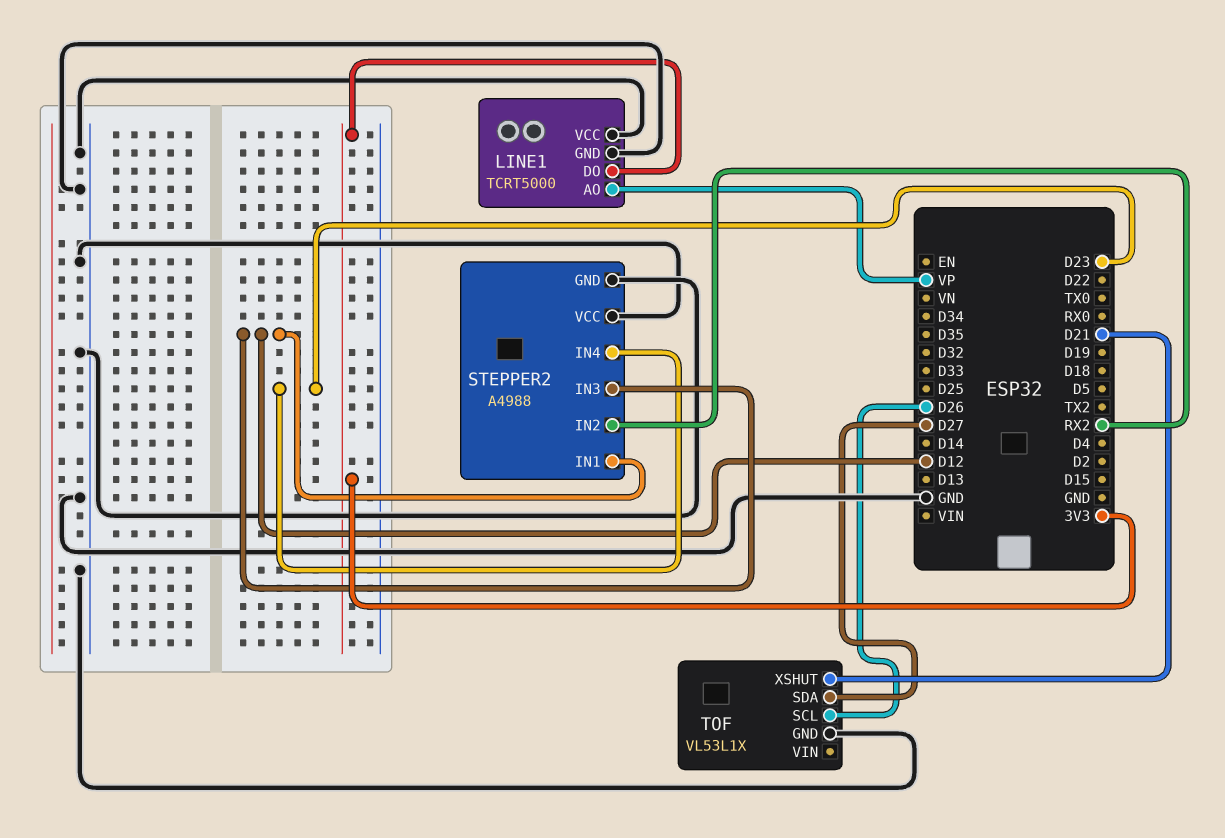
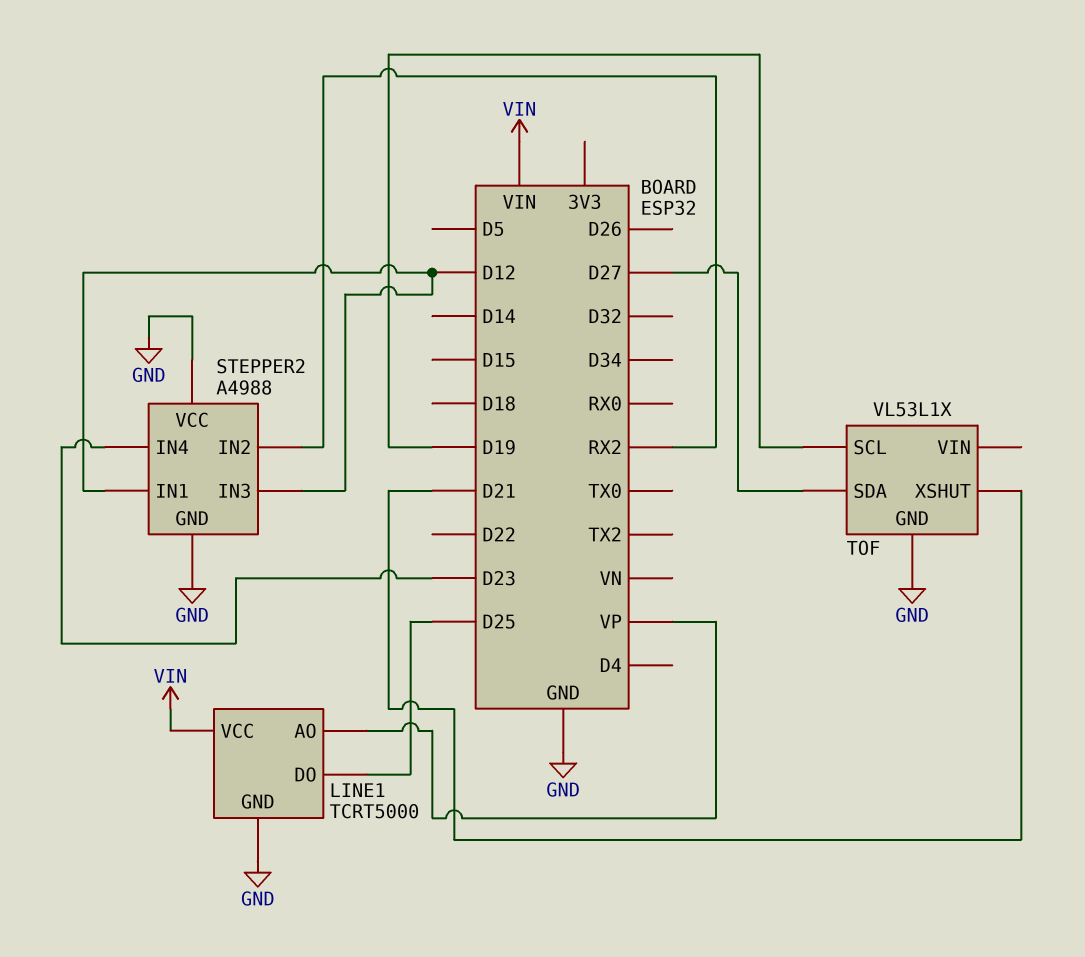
LINE1 pin DO: 3V3 -> D25
LINE1 pin VCC: GND -> VIN
TOF pin SCL: D26 -> D19

